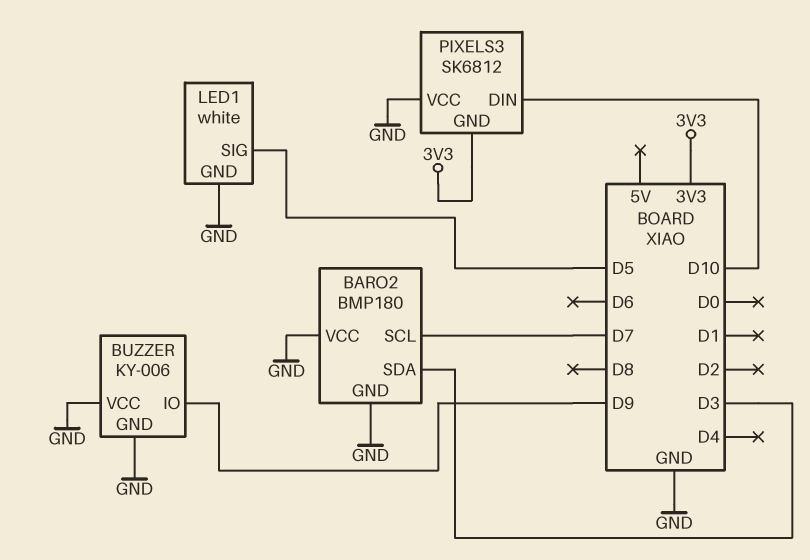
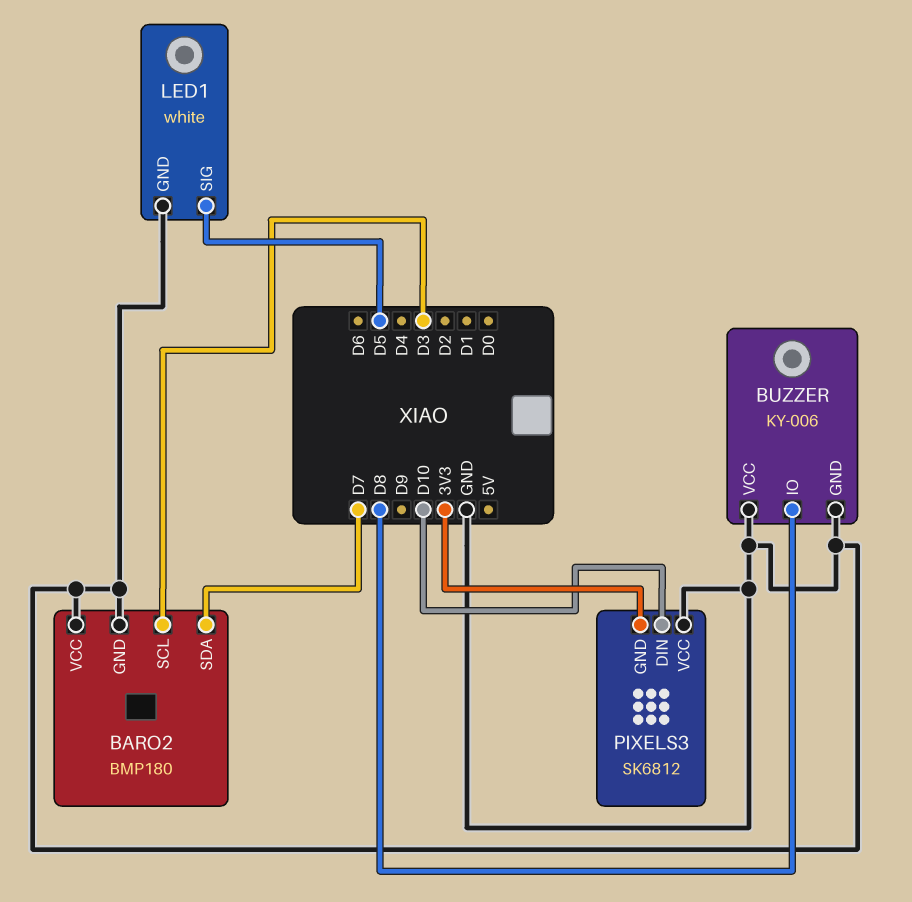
BARO2 pin SCL: D7 -> D3
BARO2 pin SDA: D3 -> D7
BUZZER pin IO: D9 -> D8

